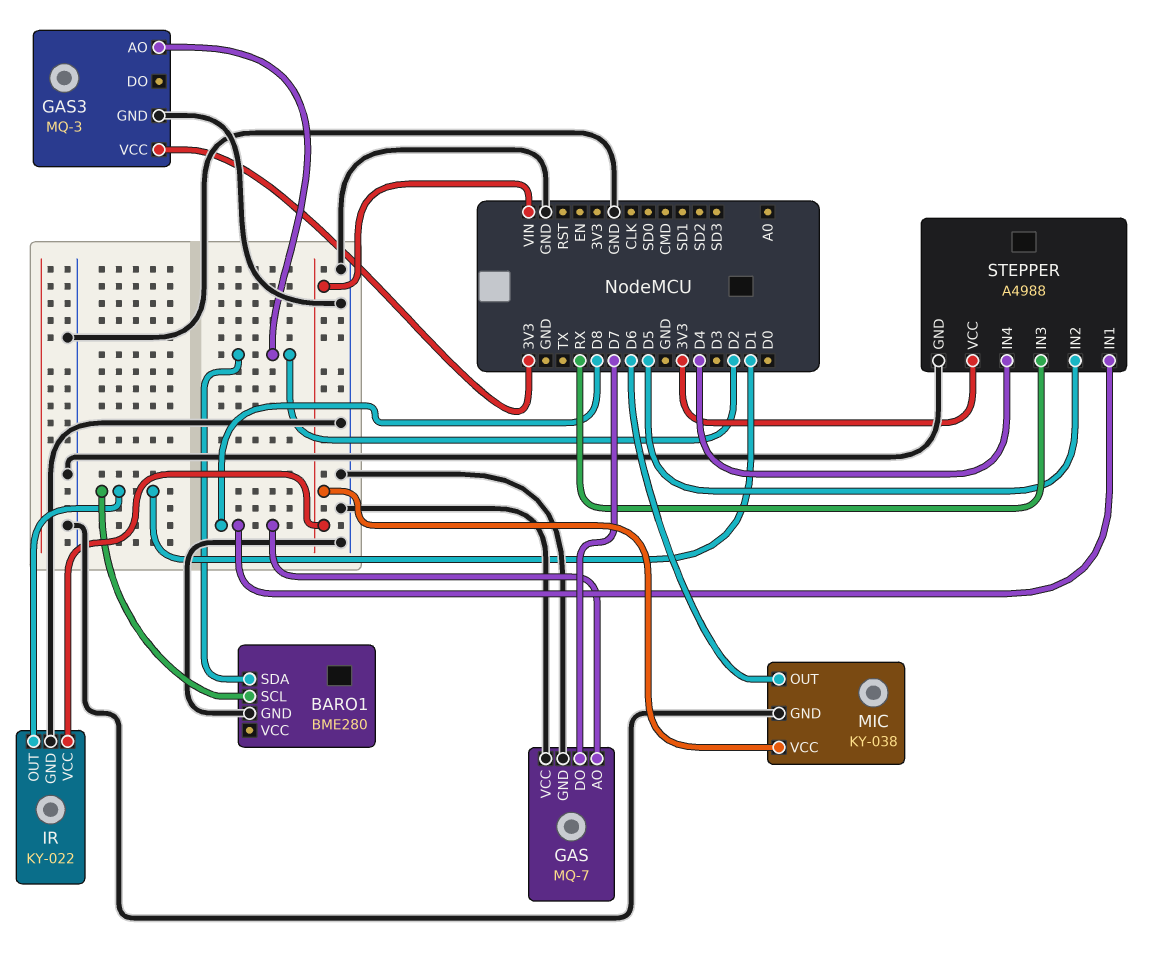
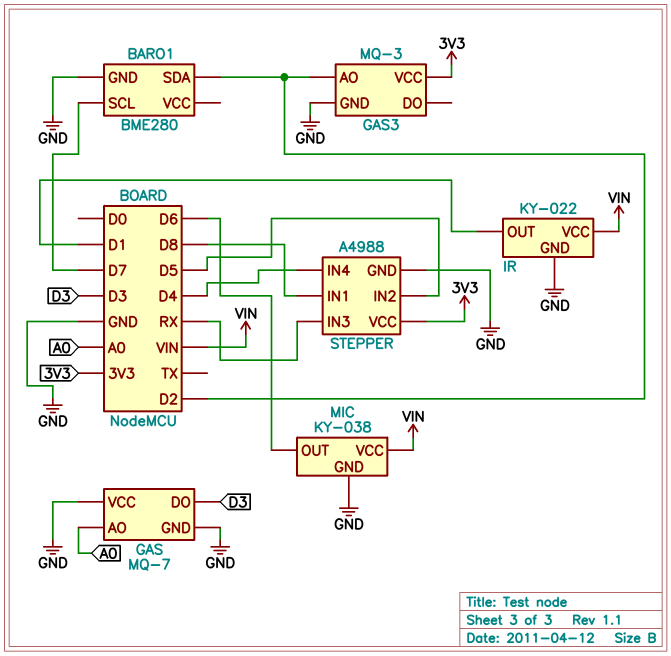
BARO1 pin SCL: D1 -> D7
GAS pin AO: D8 -> A0
GAS pin DO: D7 -> D3

